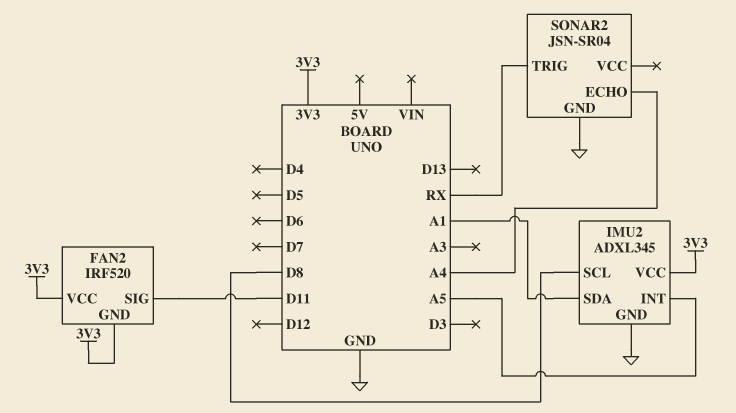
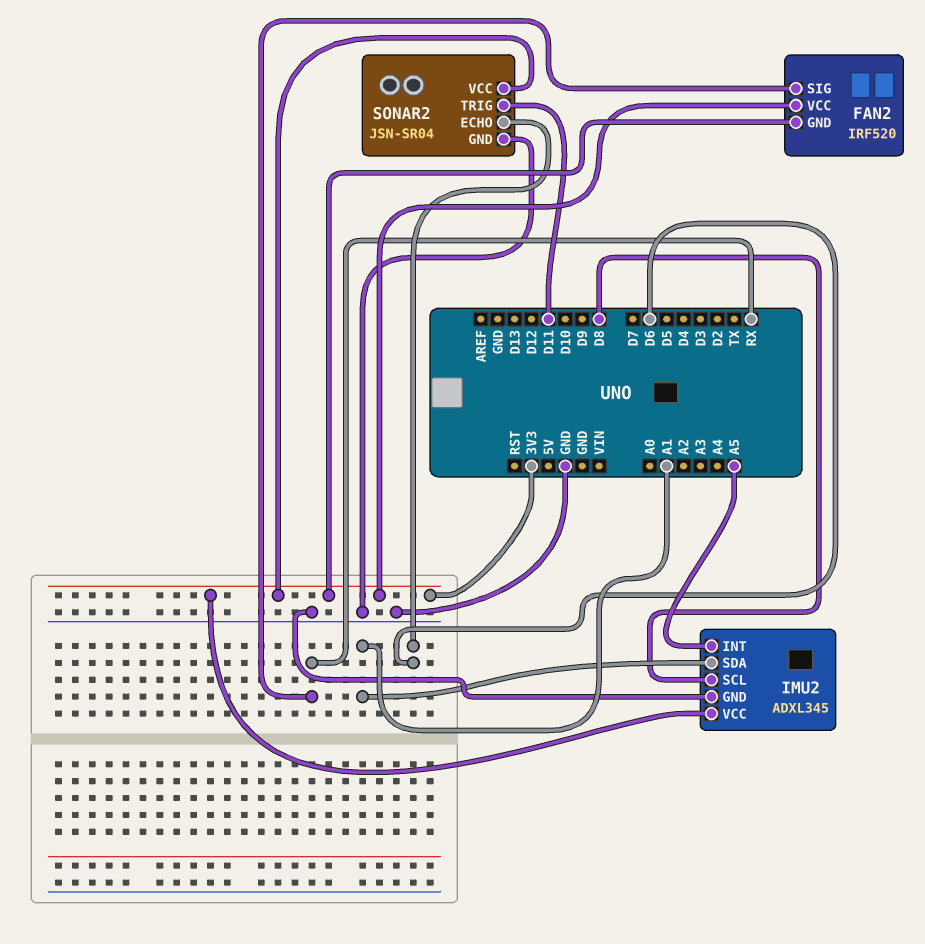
FAN2 pin SIG: D11 -> RX
SONAR2 pin ECHO: A4 -> D6
SONAR2 pin TRIG: RX -> D11
SONAR2 pin VCC: none -> 3V3

